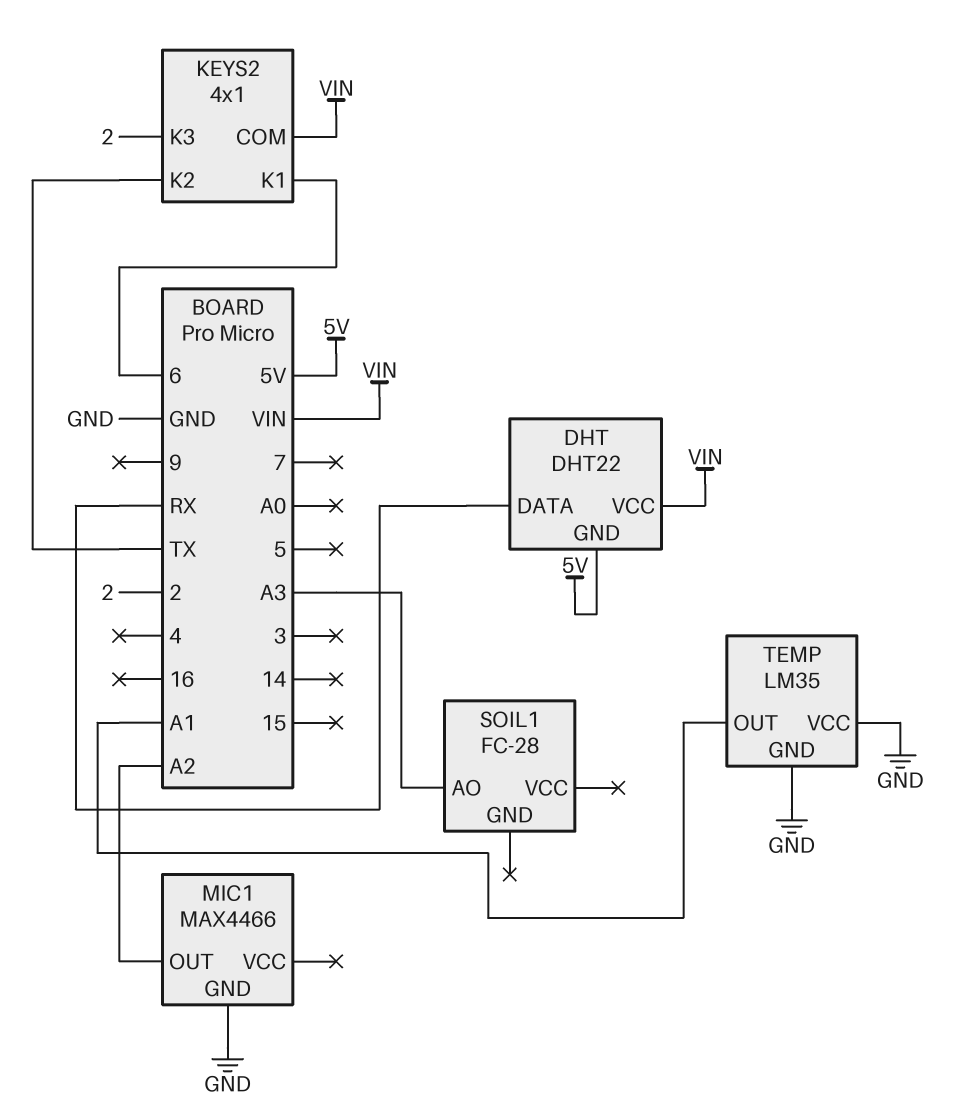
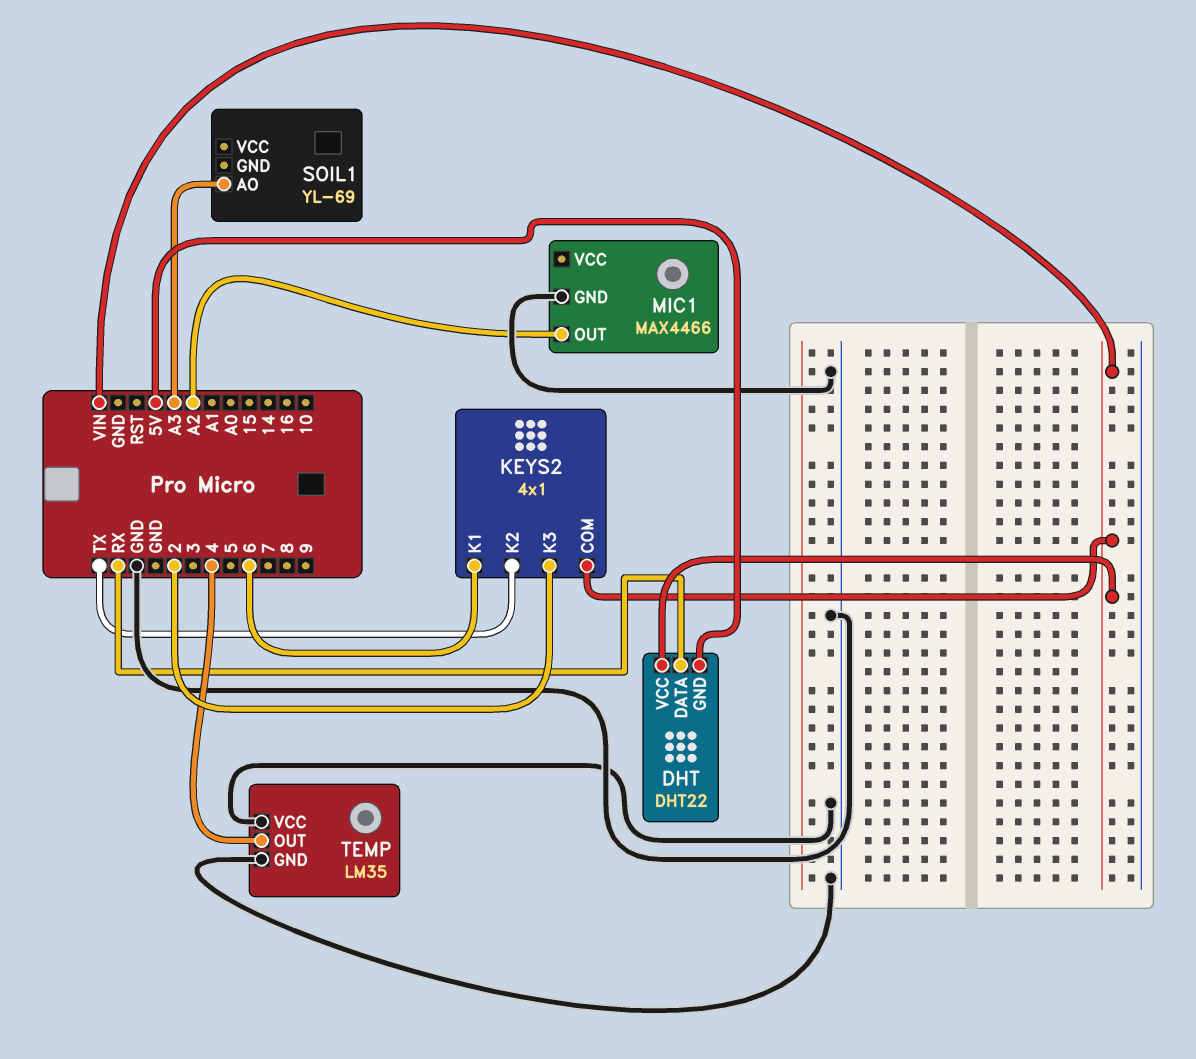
SOIL1: FC-28 -> YL-69
TEMP pin OUT: A1 -> 4

